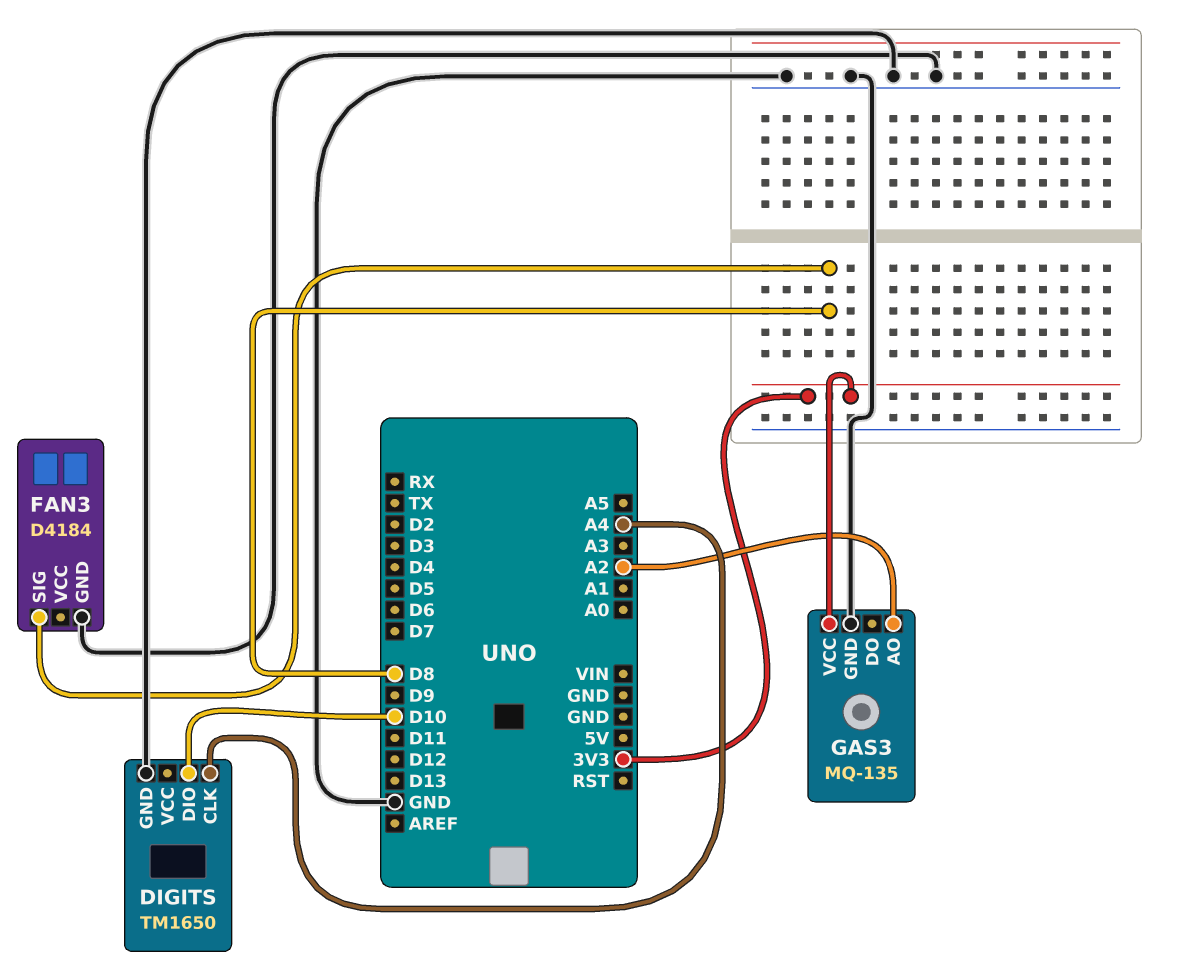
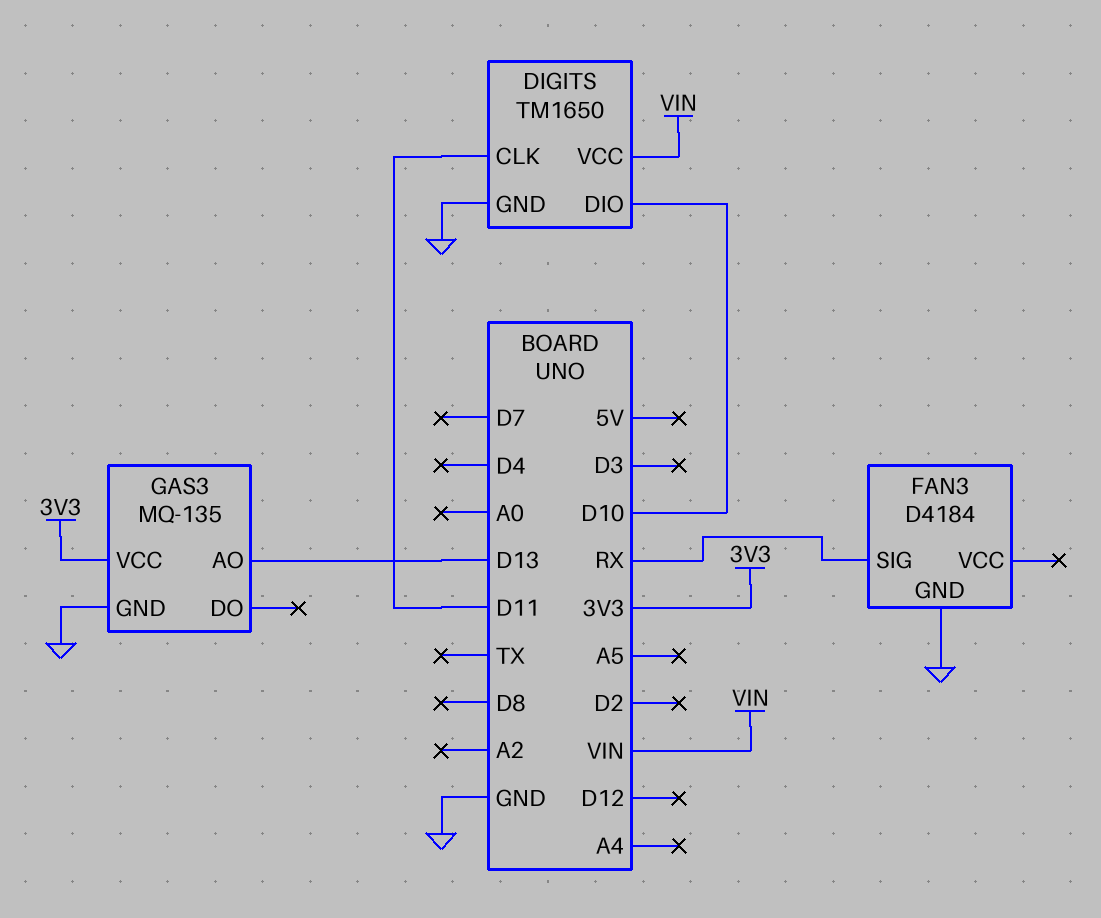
DIGITS pin CLK: A4 -> D11
DIGITS pin VCC: none -> VIN
FAN3 pin SIG: D8 -> RX
GAS3 pin AO: A2 -> D13

